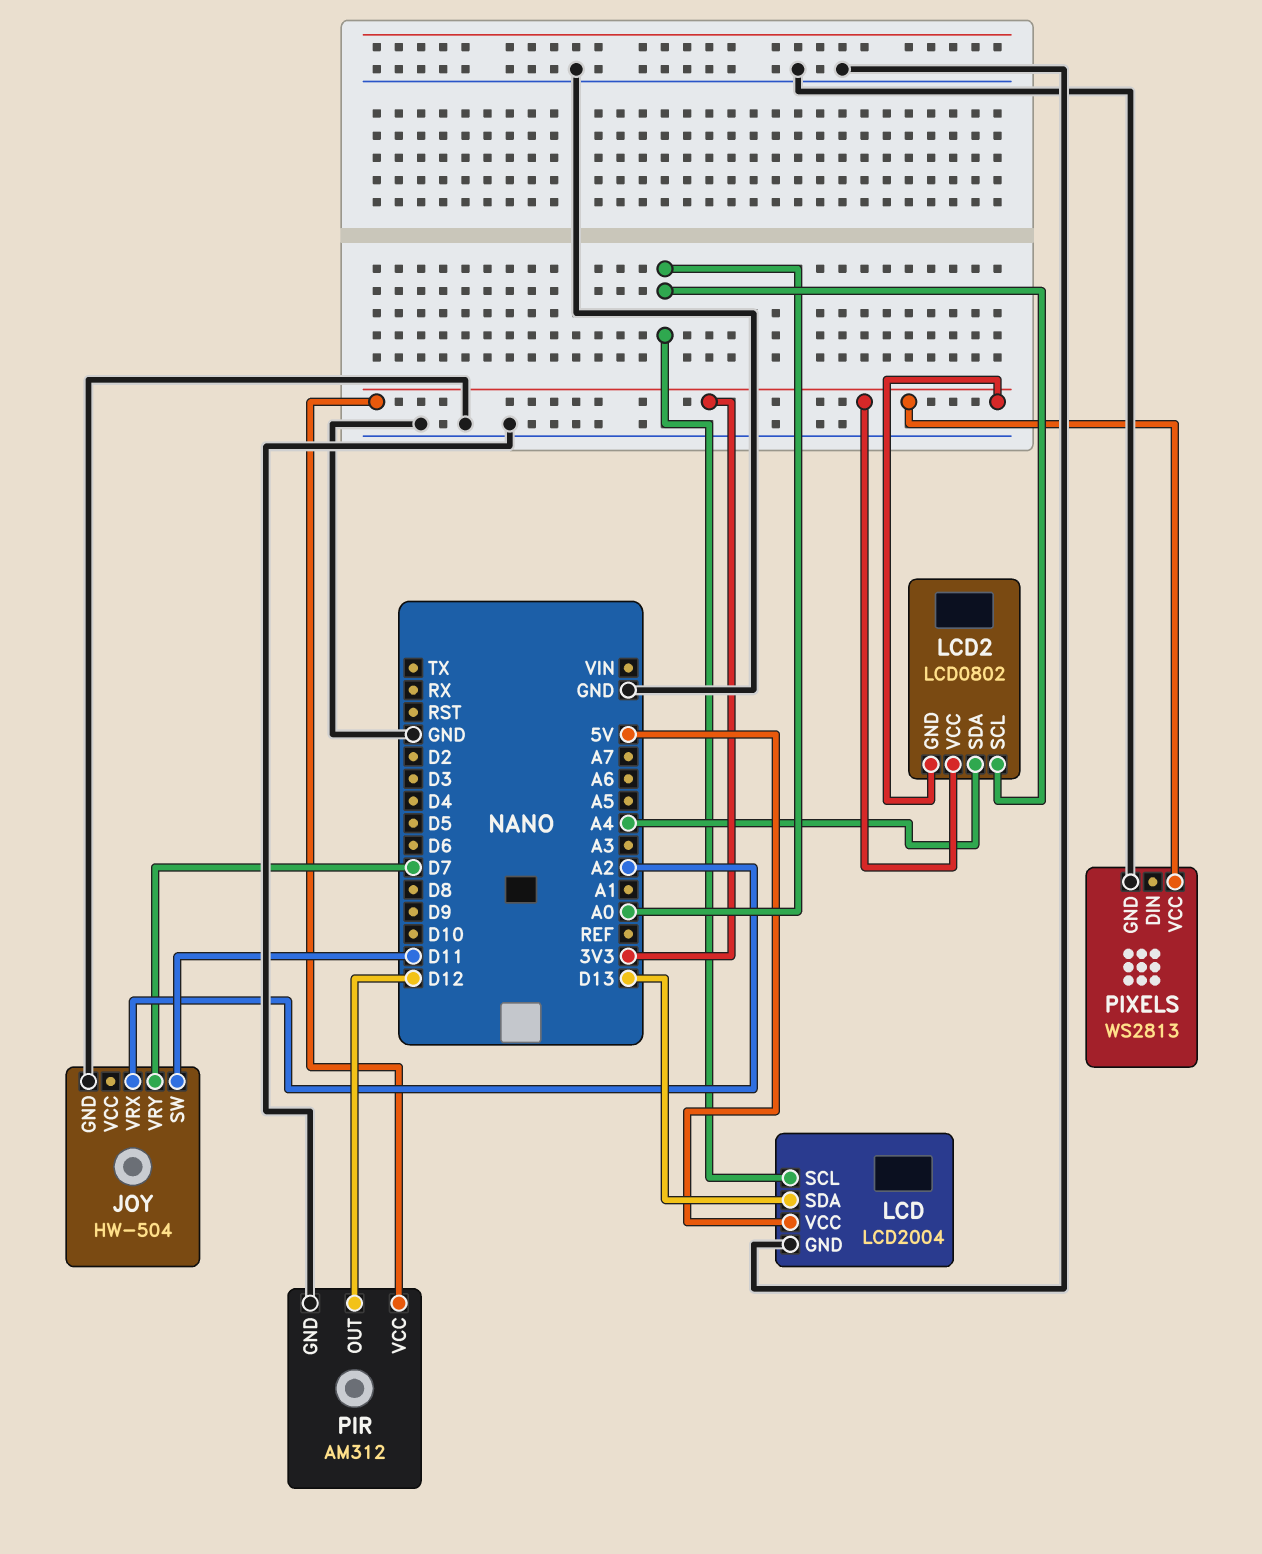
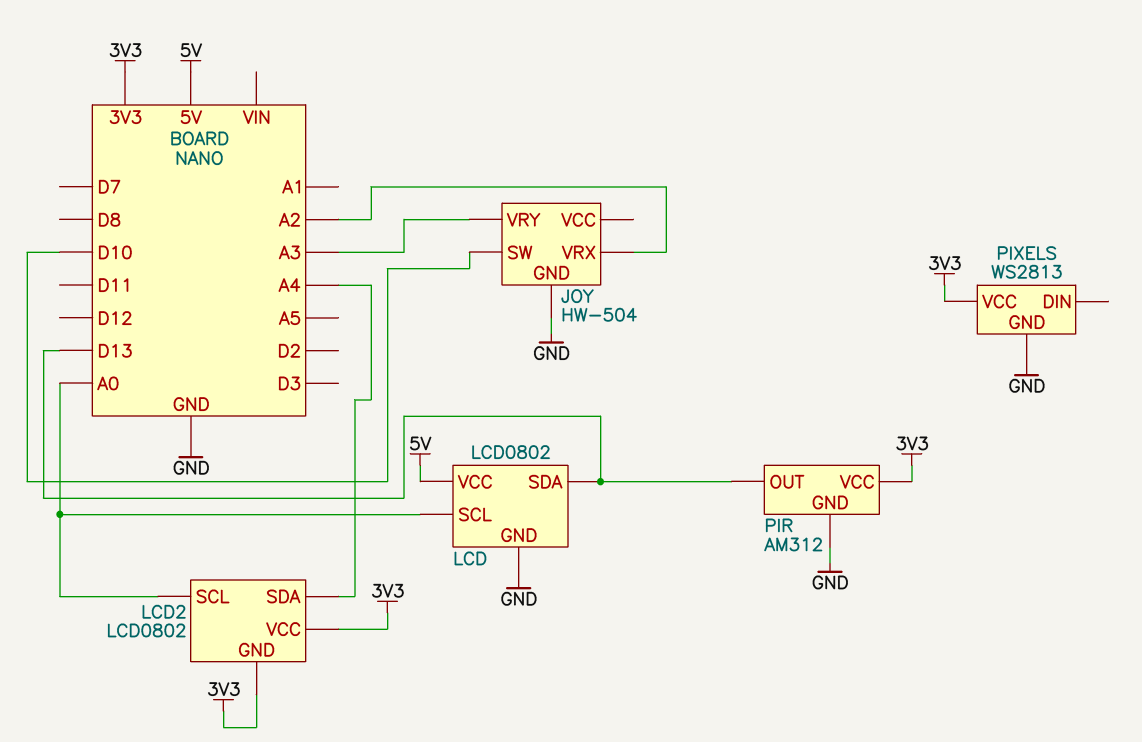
JOY pin SW: D11 -> D10
JOY pin VRY: D7 -> A3
LCD: LCD2004 -> LCD0802
PIR pin OUT: D12 -> D13

